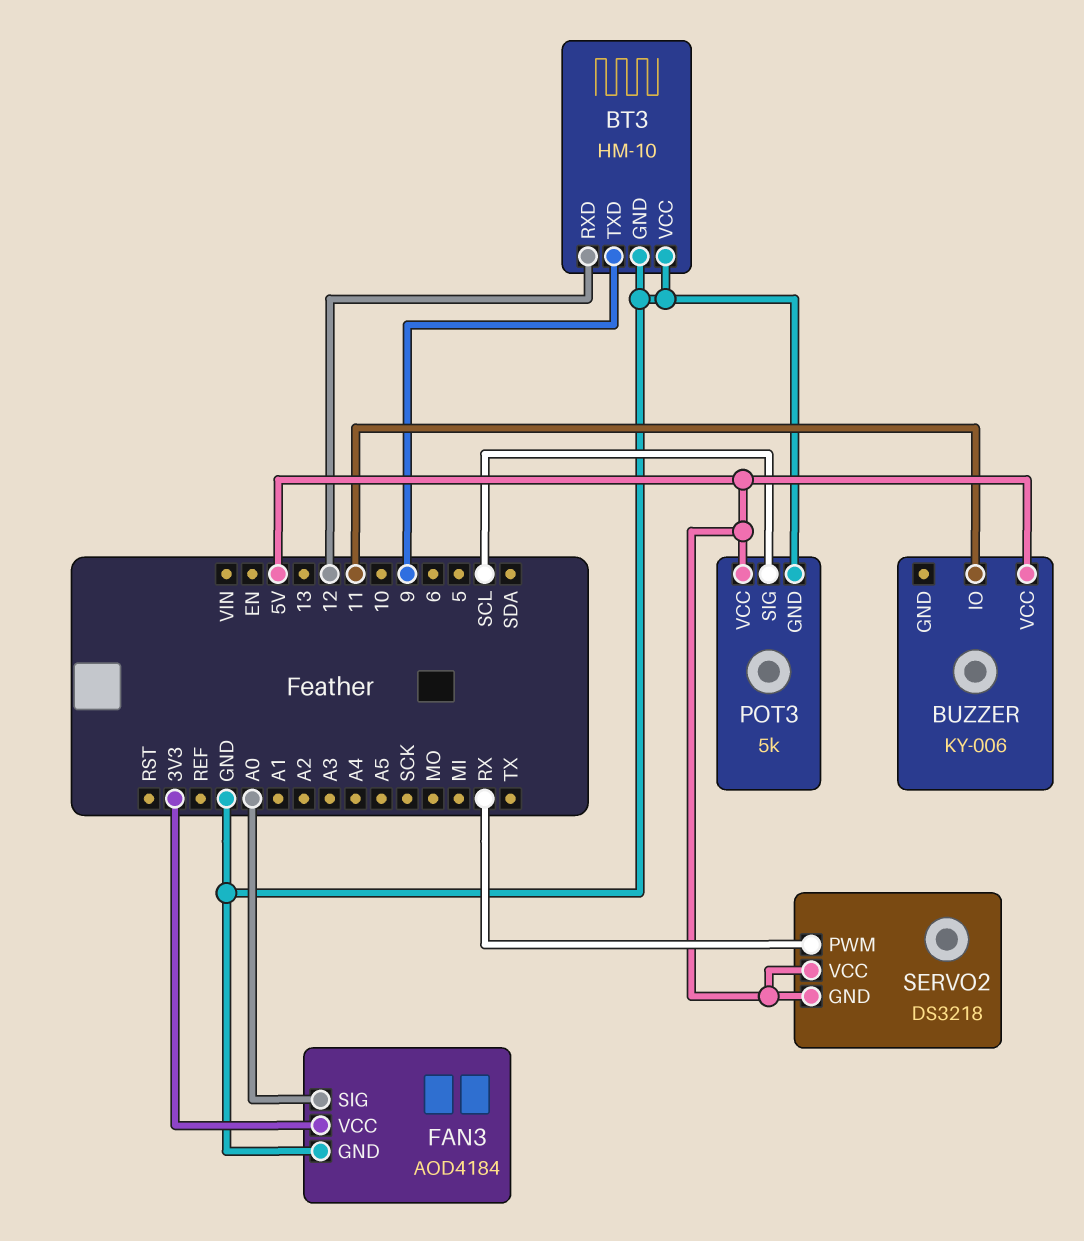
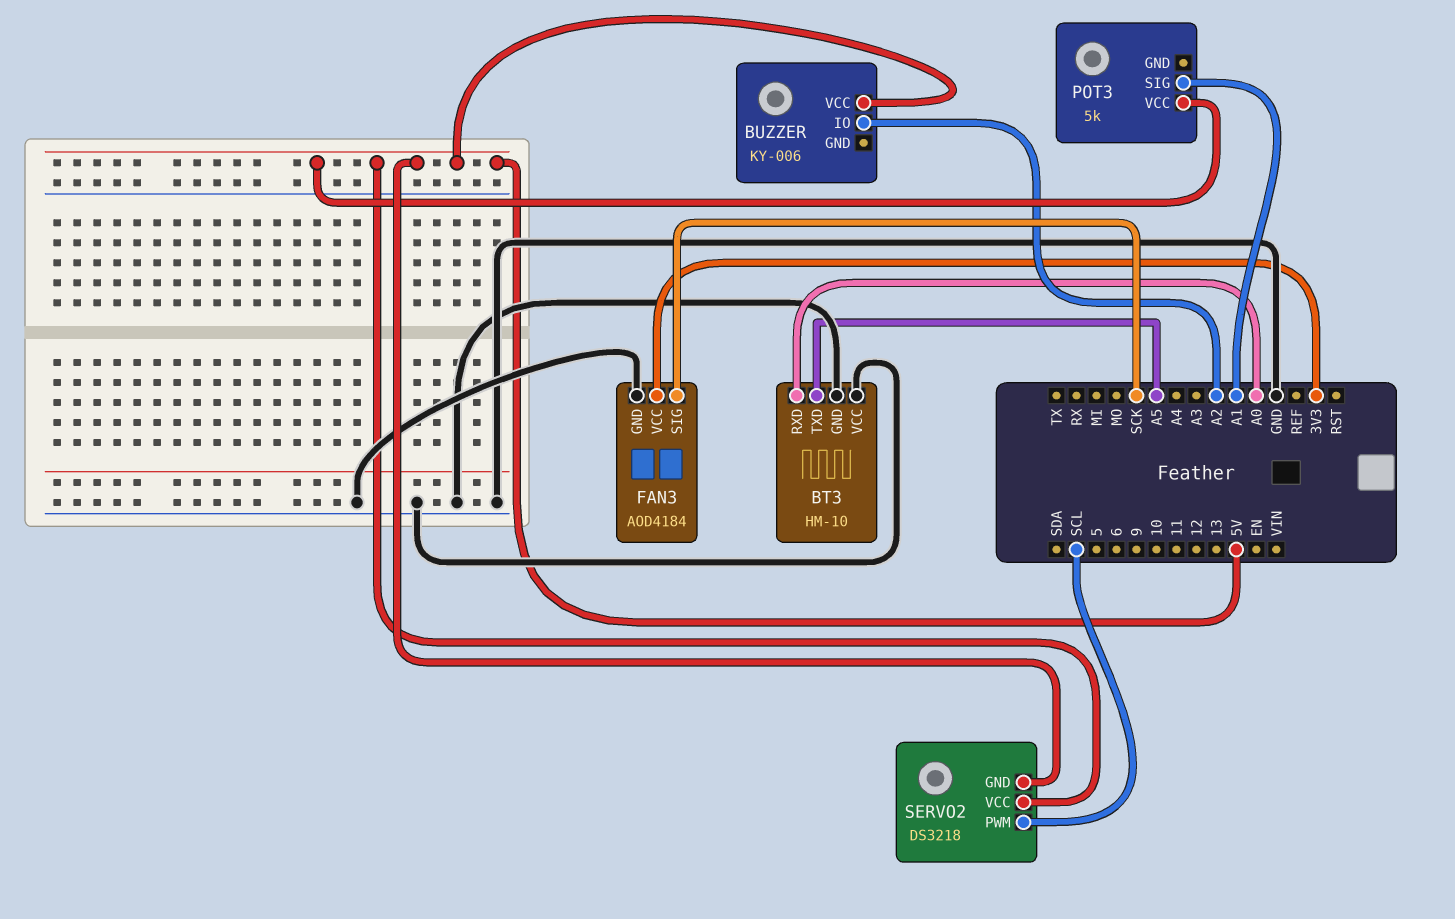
BT3 pin RXD: 12 -> A0
BT3 pin TXD: 9 -> A5
BUZZER pin IO: 11 -> A2
FAN3 pin SIG: A0 -> SCK
POT3 pin GND: GND -> none
POT3 pin SIG: SCL -> A1
SERVO2 pin PWM: RX -> SCL

